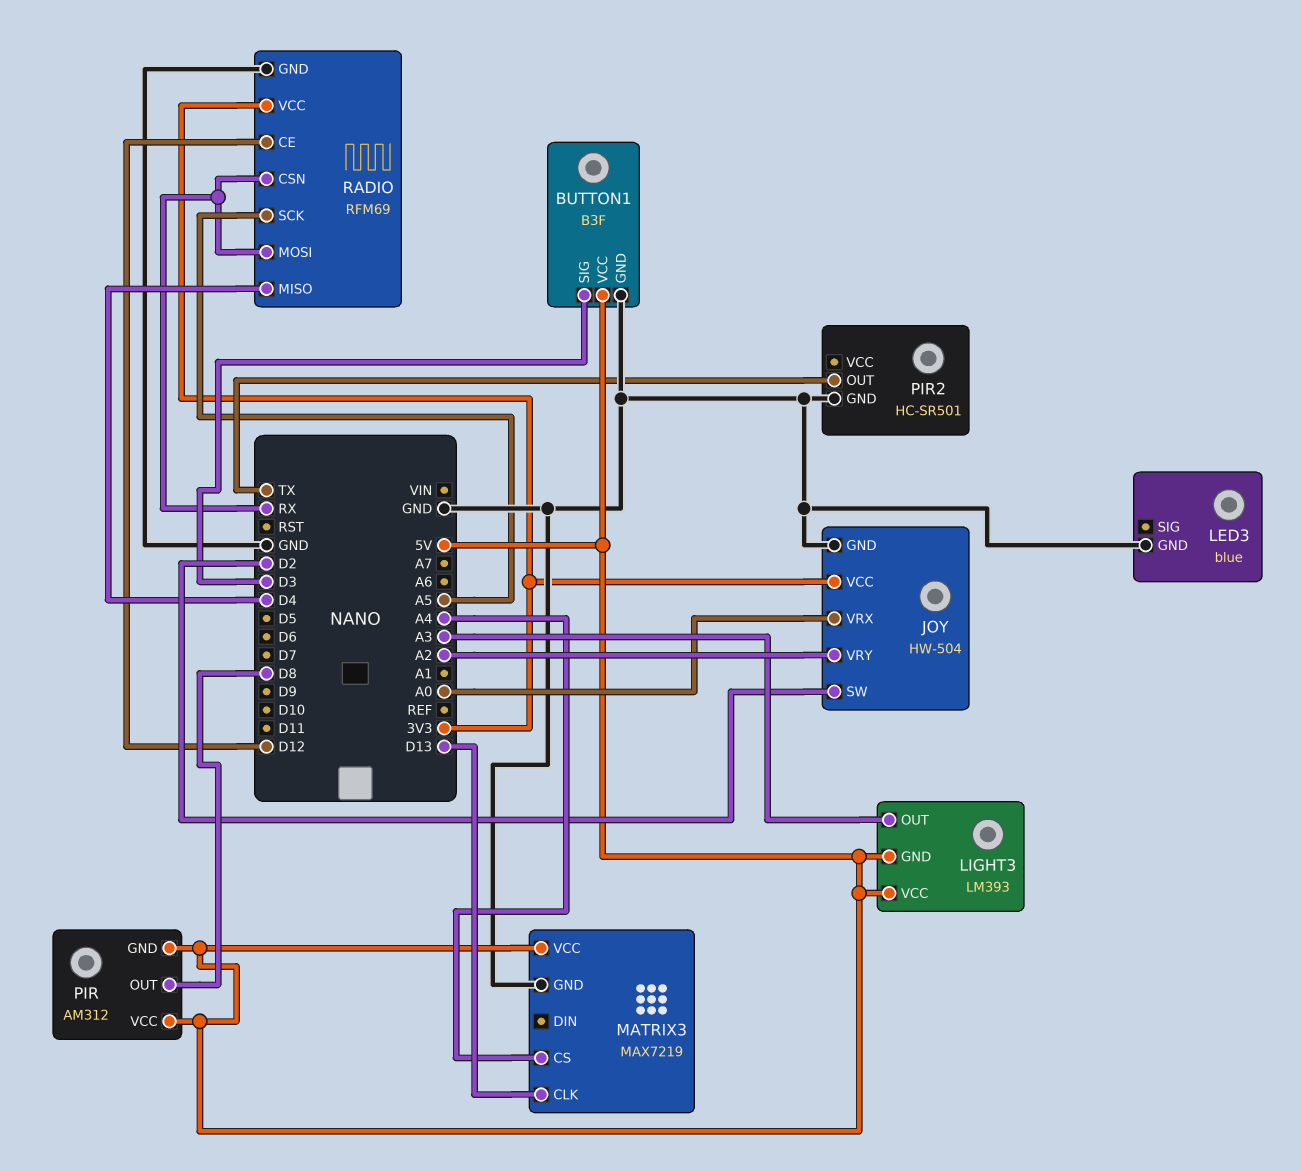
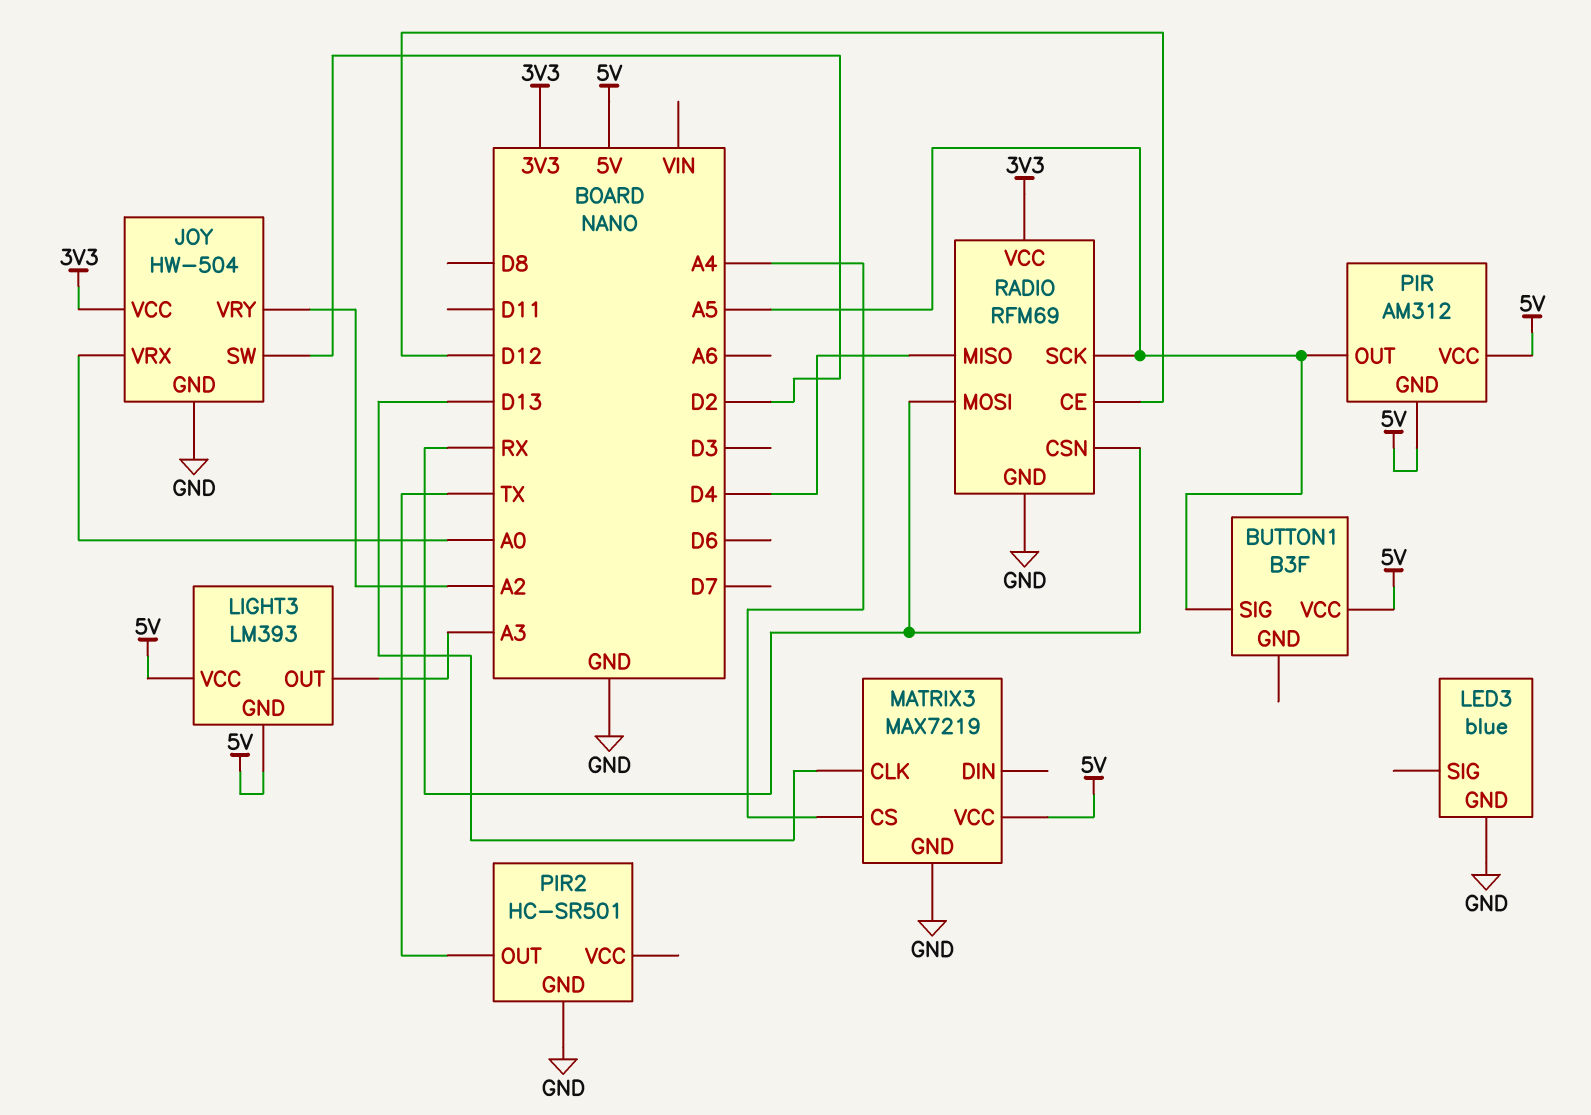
BUTTON1 pin GND: GND -> none
BUTTON1 pin SIG: D3 -> A5
PIR pin OUT: D8 -> A5

